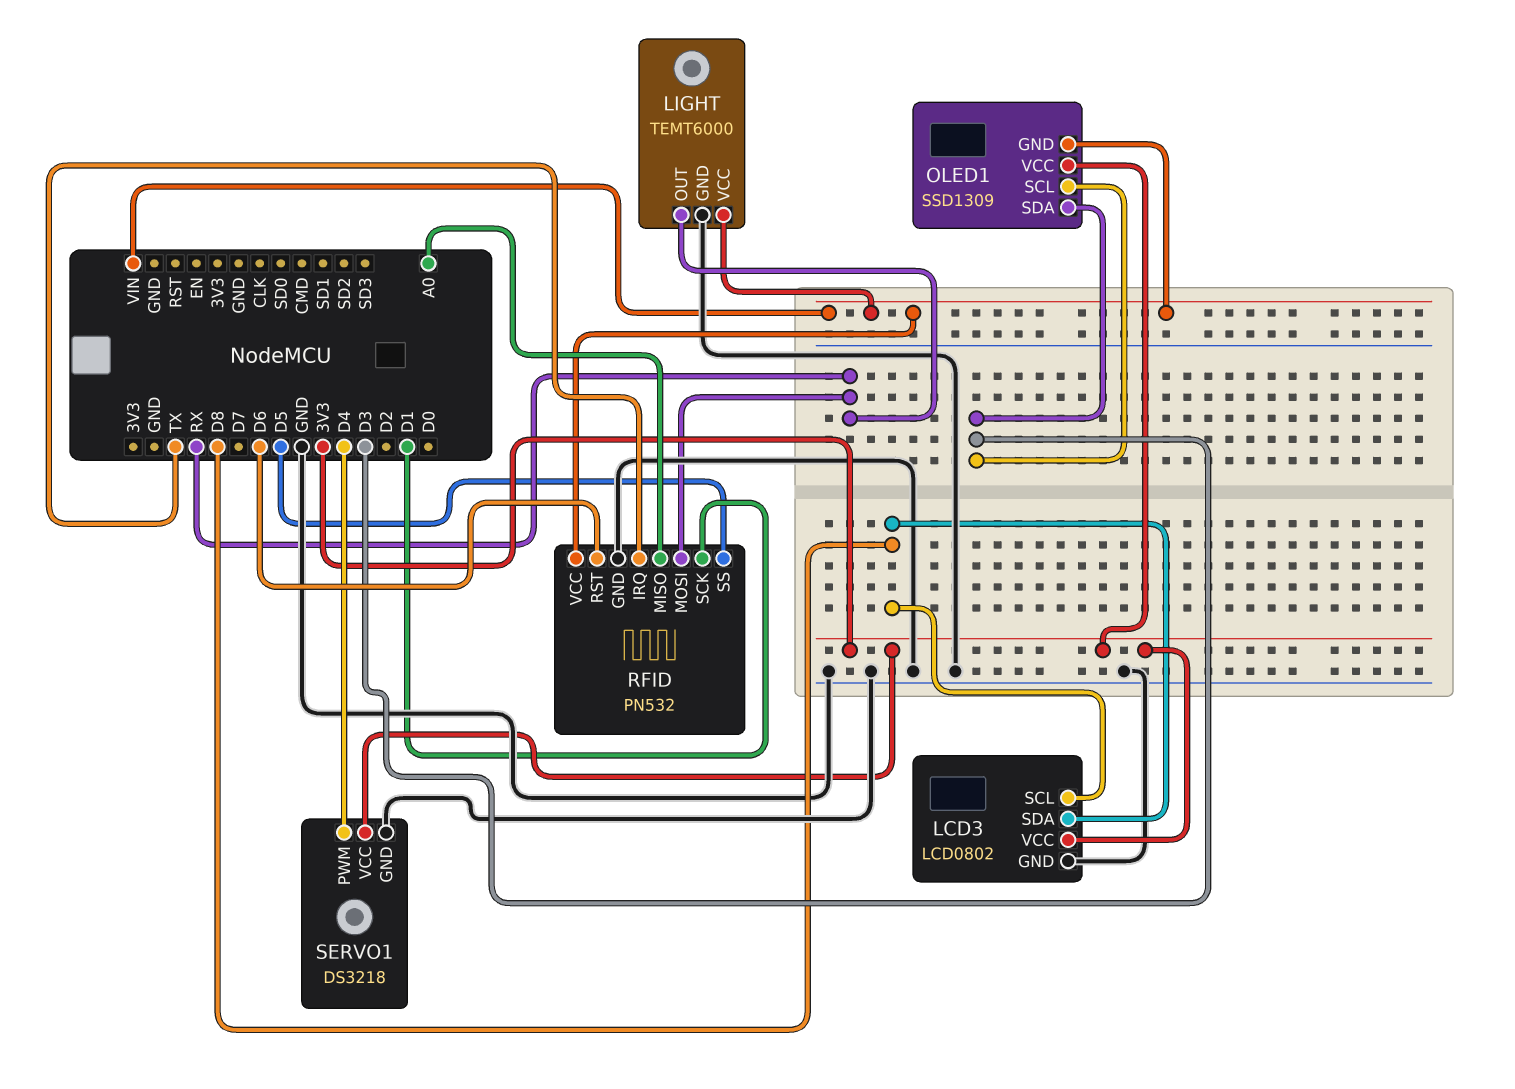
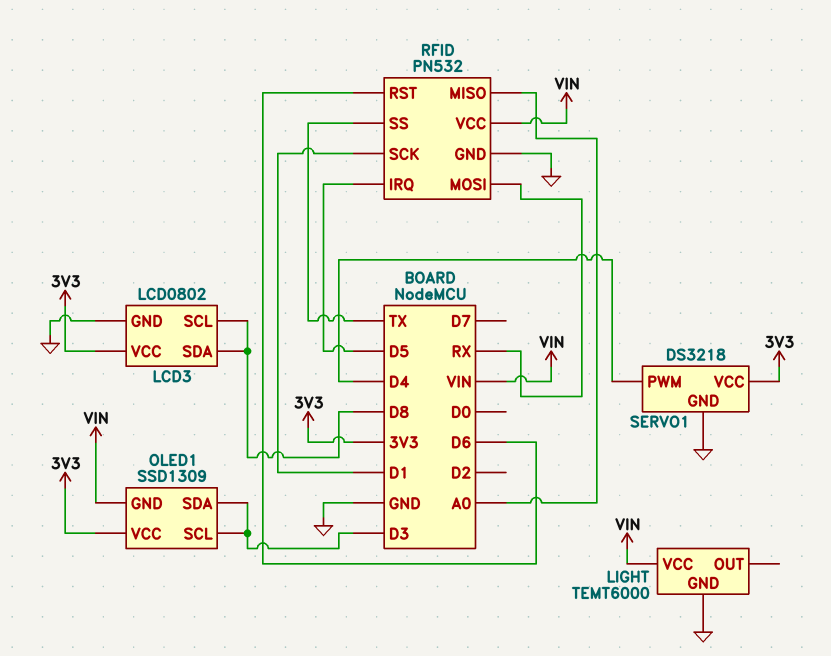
LIGHT pin OUT: RX -> none
RFID pin IRQ: TX -> D5
RFID pin SS: D5 -> TX

